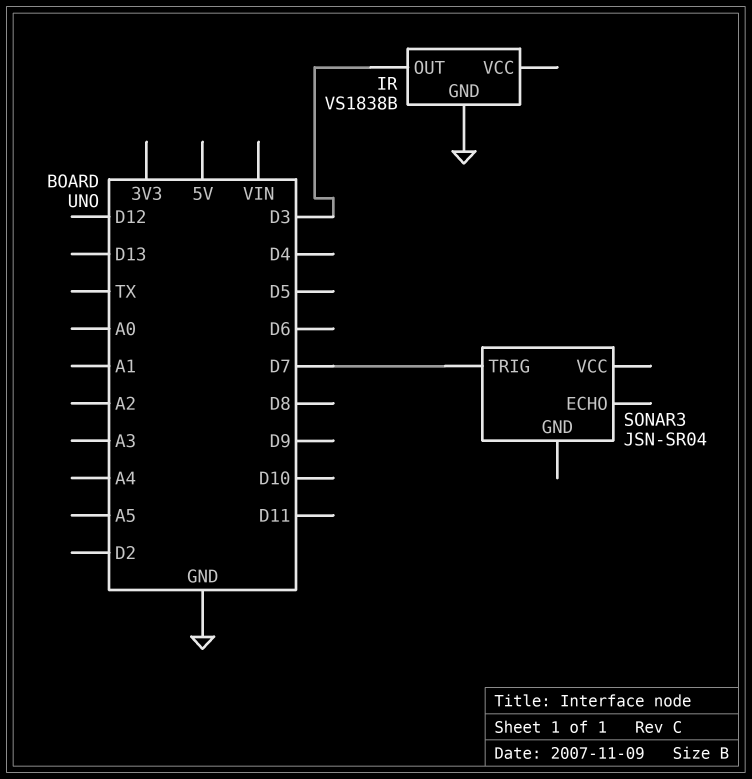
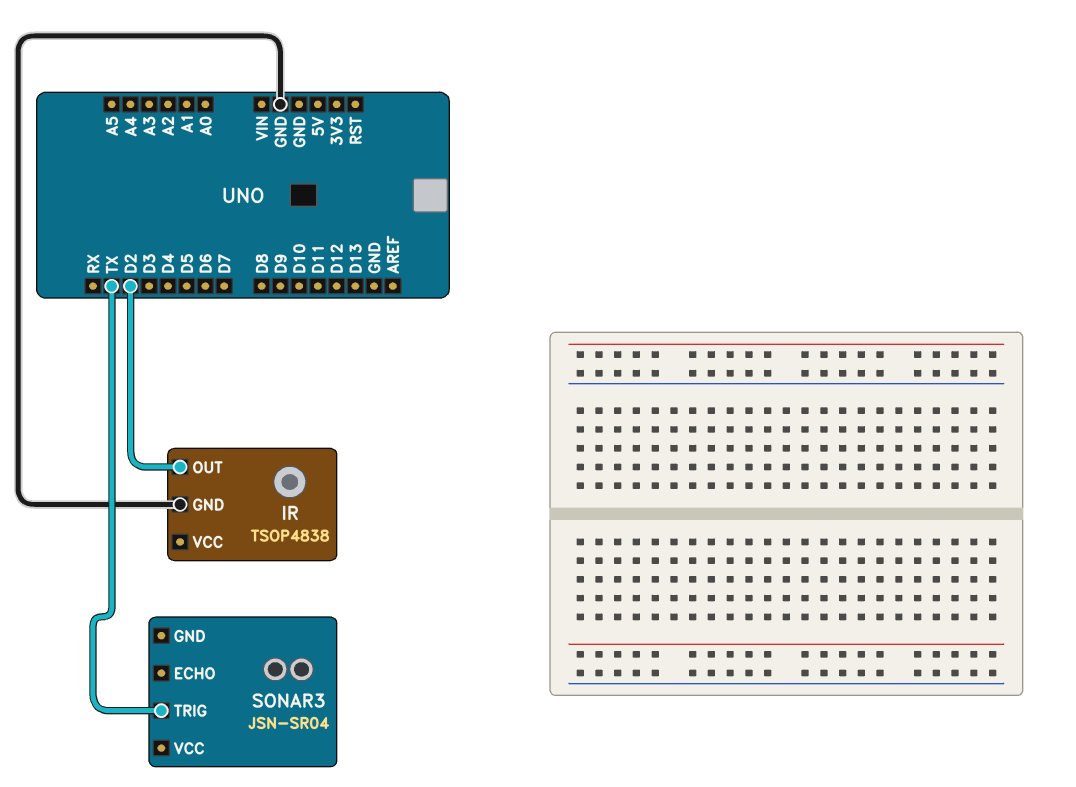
IR: VS1838B -> TSOP4838
IR pin OUT: D3 -> D2
SONAR3 pin TRIG: D7 -> TX

